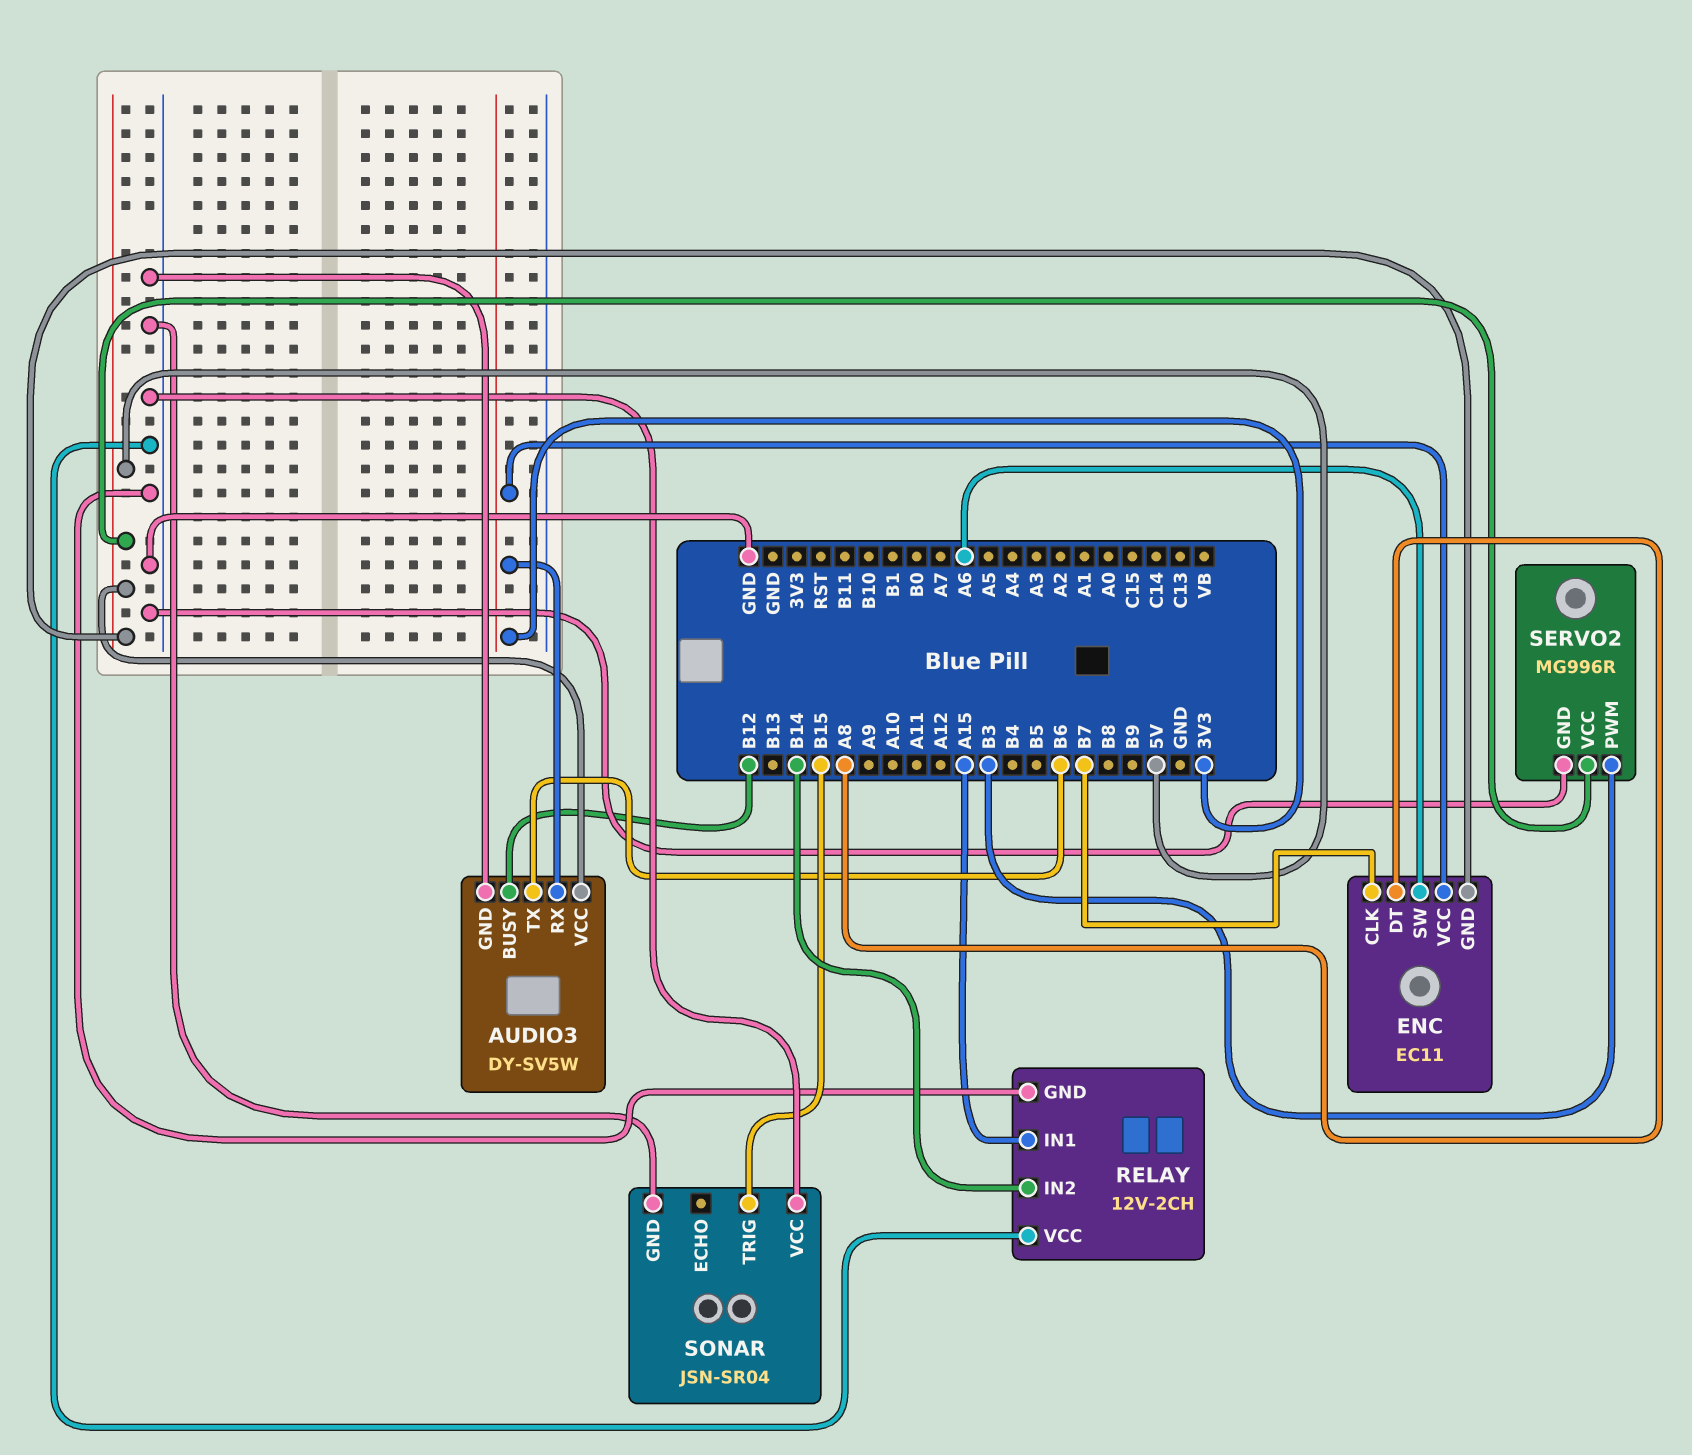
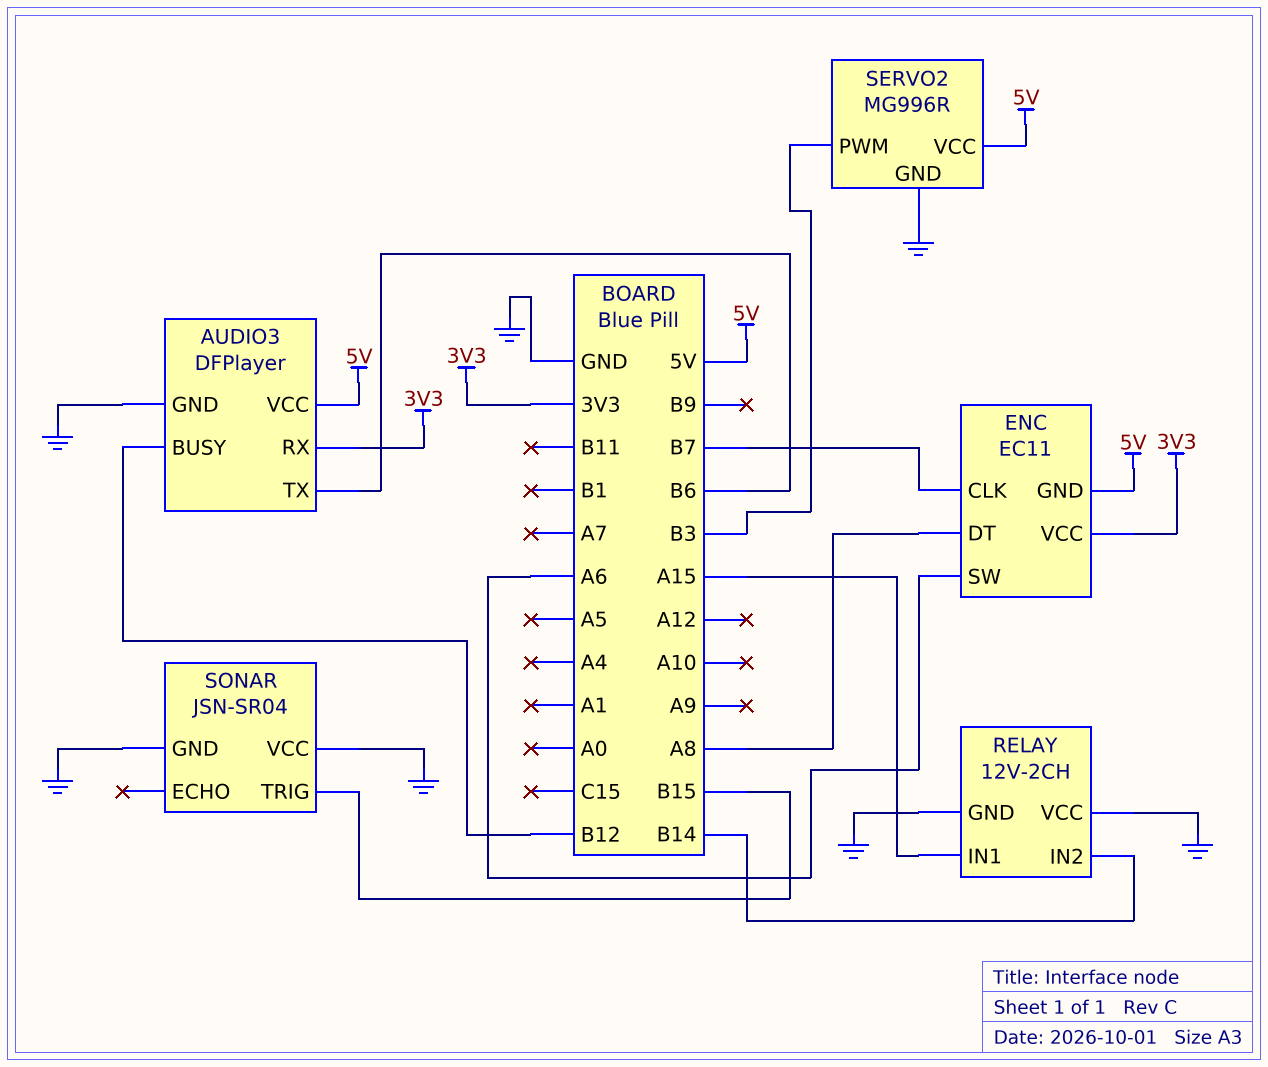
AUDIO3: DY-SV5W -> DFPlayer

